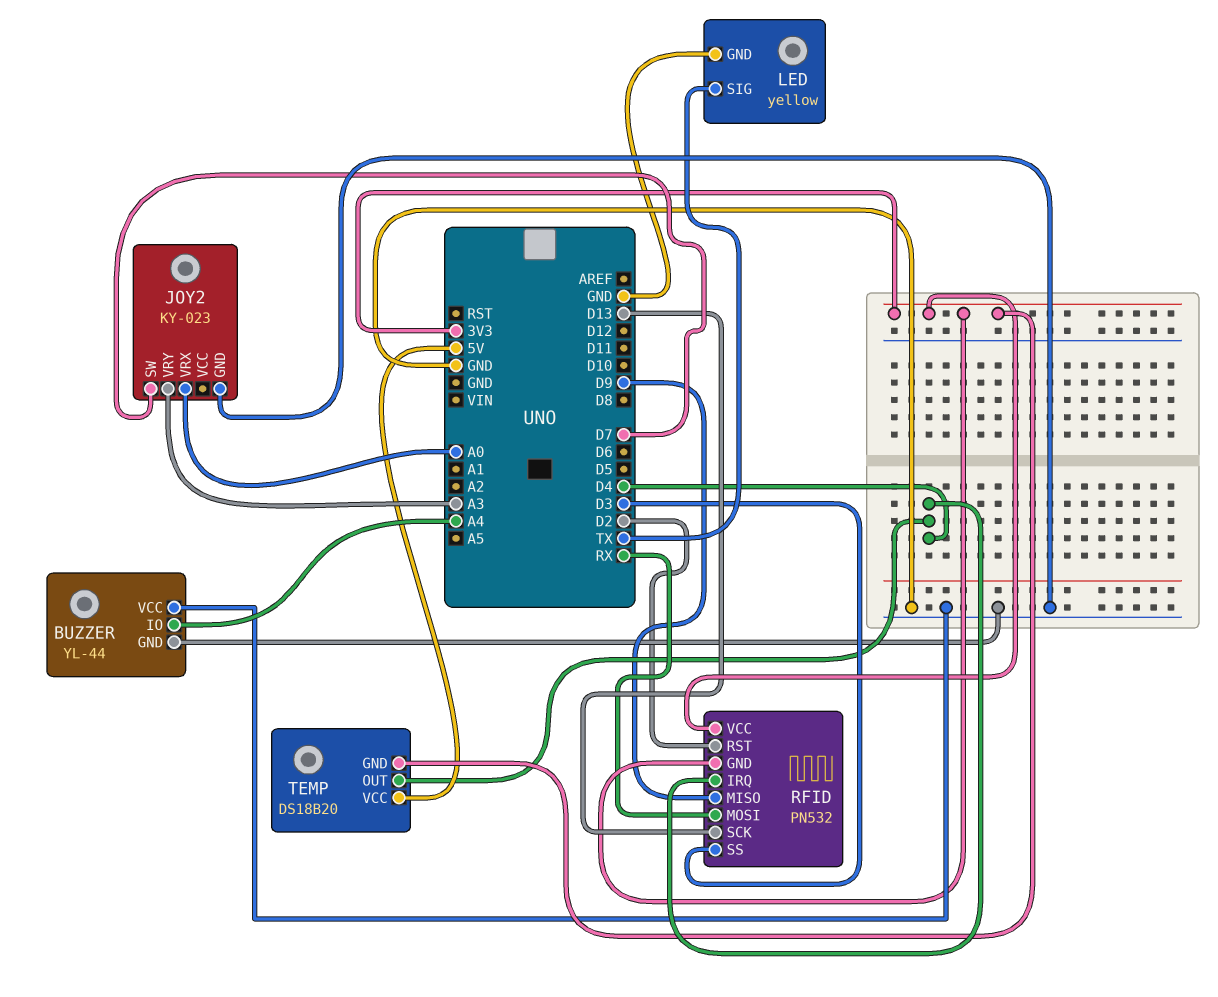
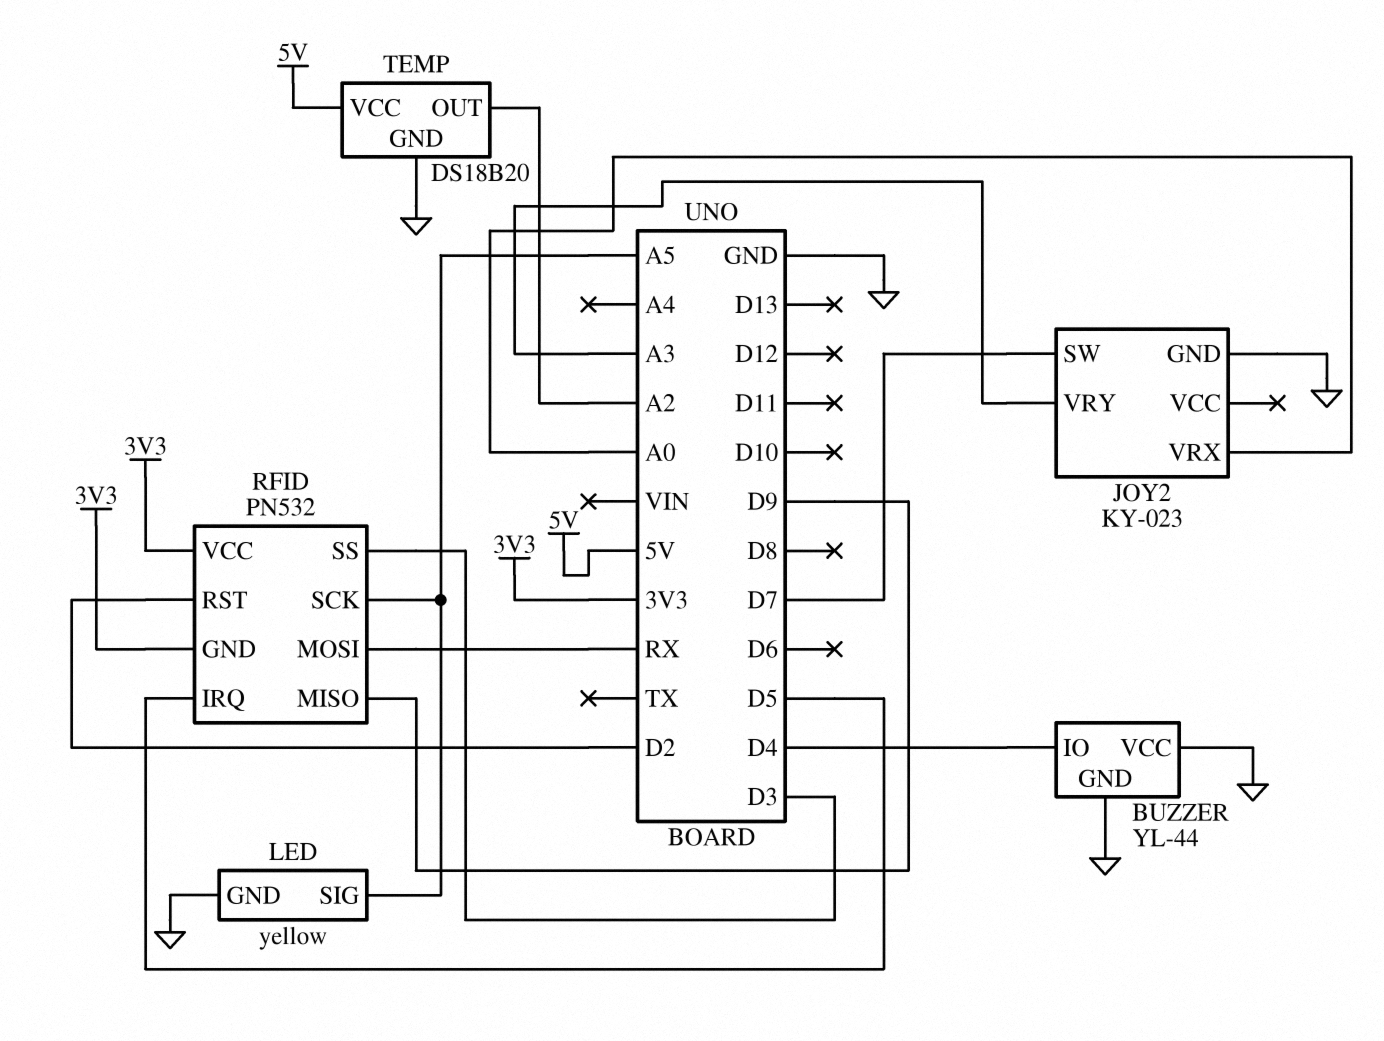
BUZZER pin IO: A4 -> D4
LED pin SIG: TX -> A5
RFID pin IRQ: D4 -> D5
RFID pin SCK: D13 -> A5
TEMP pin GND: 3V3 -> GND
TEMP pin OUT: D4 -> A2

